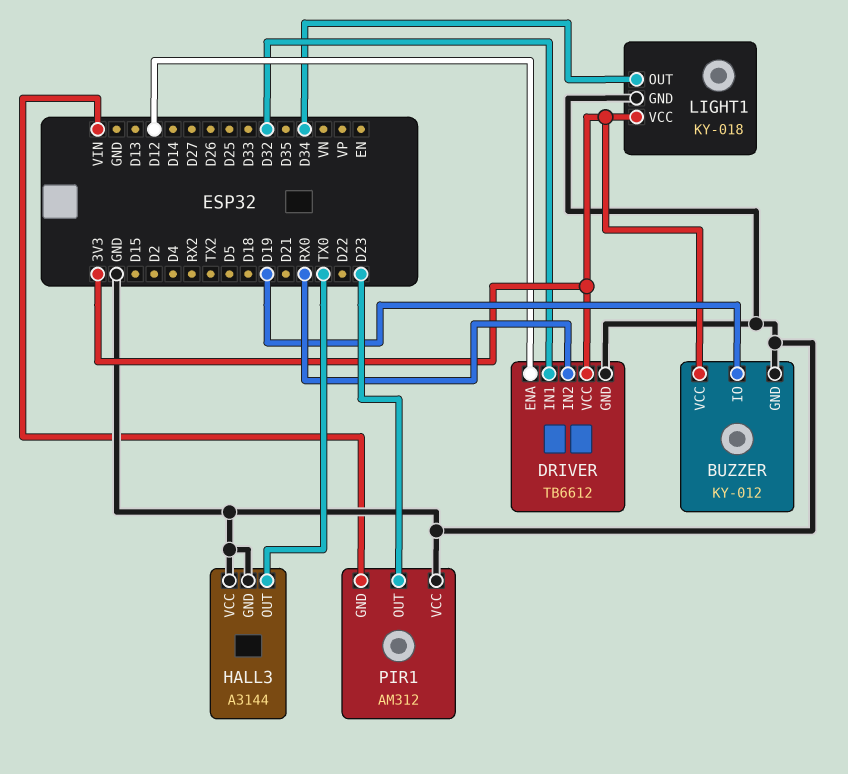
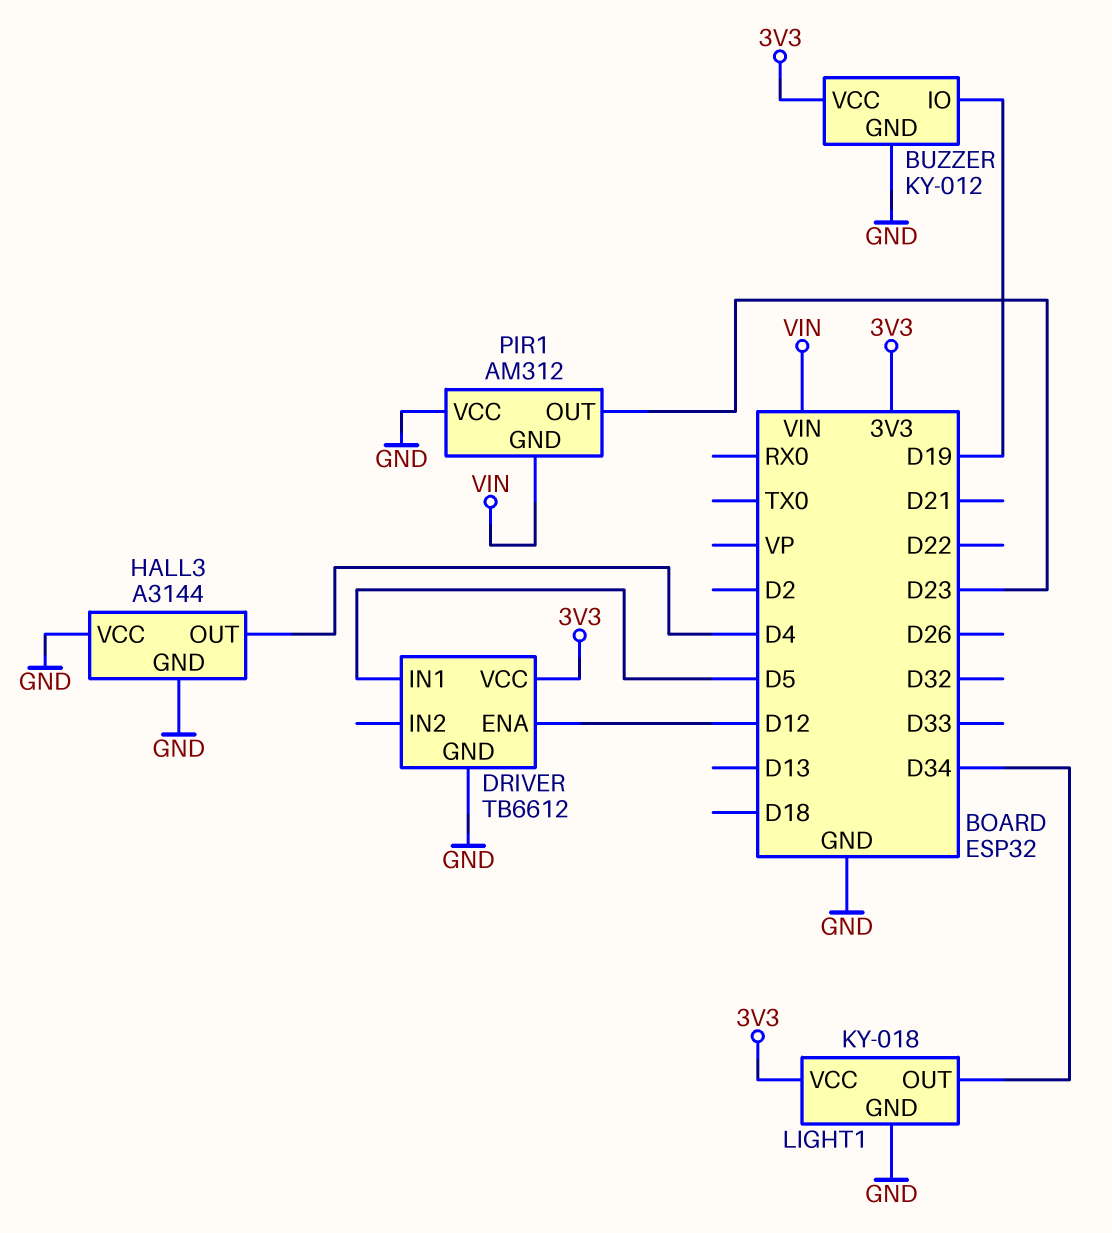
DRIVER pin IN1: D32 -> D5
DRIVER pin IN2: RX0 -> none
HALL3 pin OUT: TX0 -> D4

